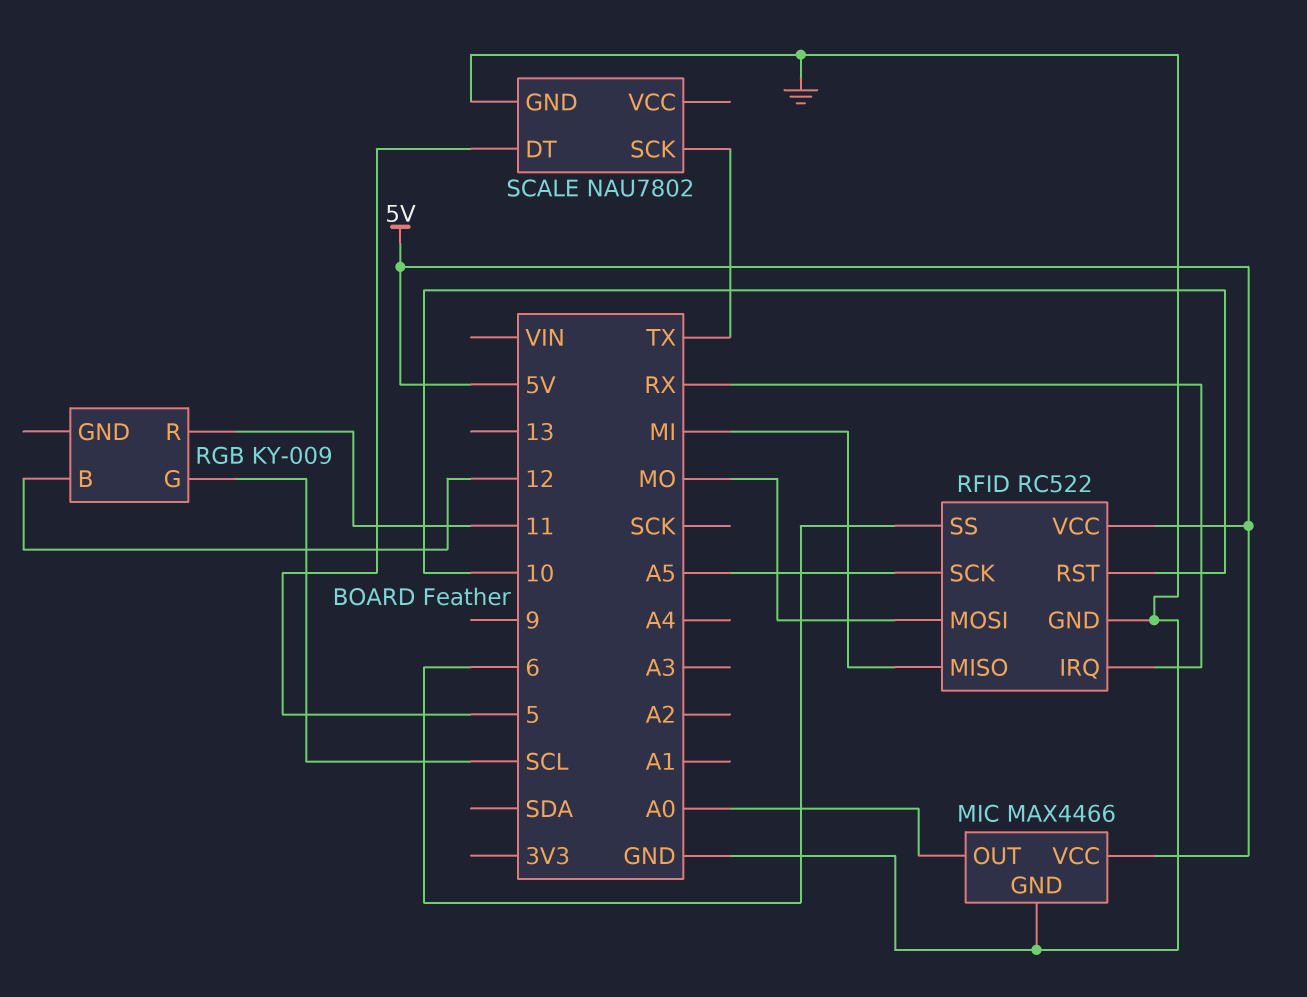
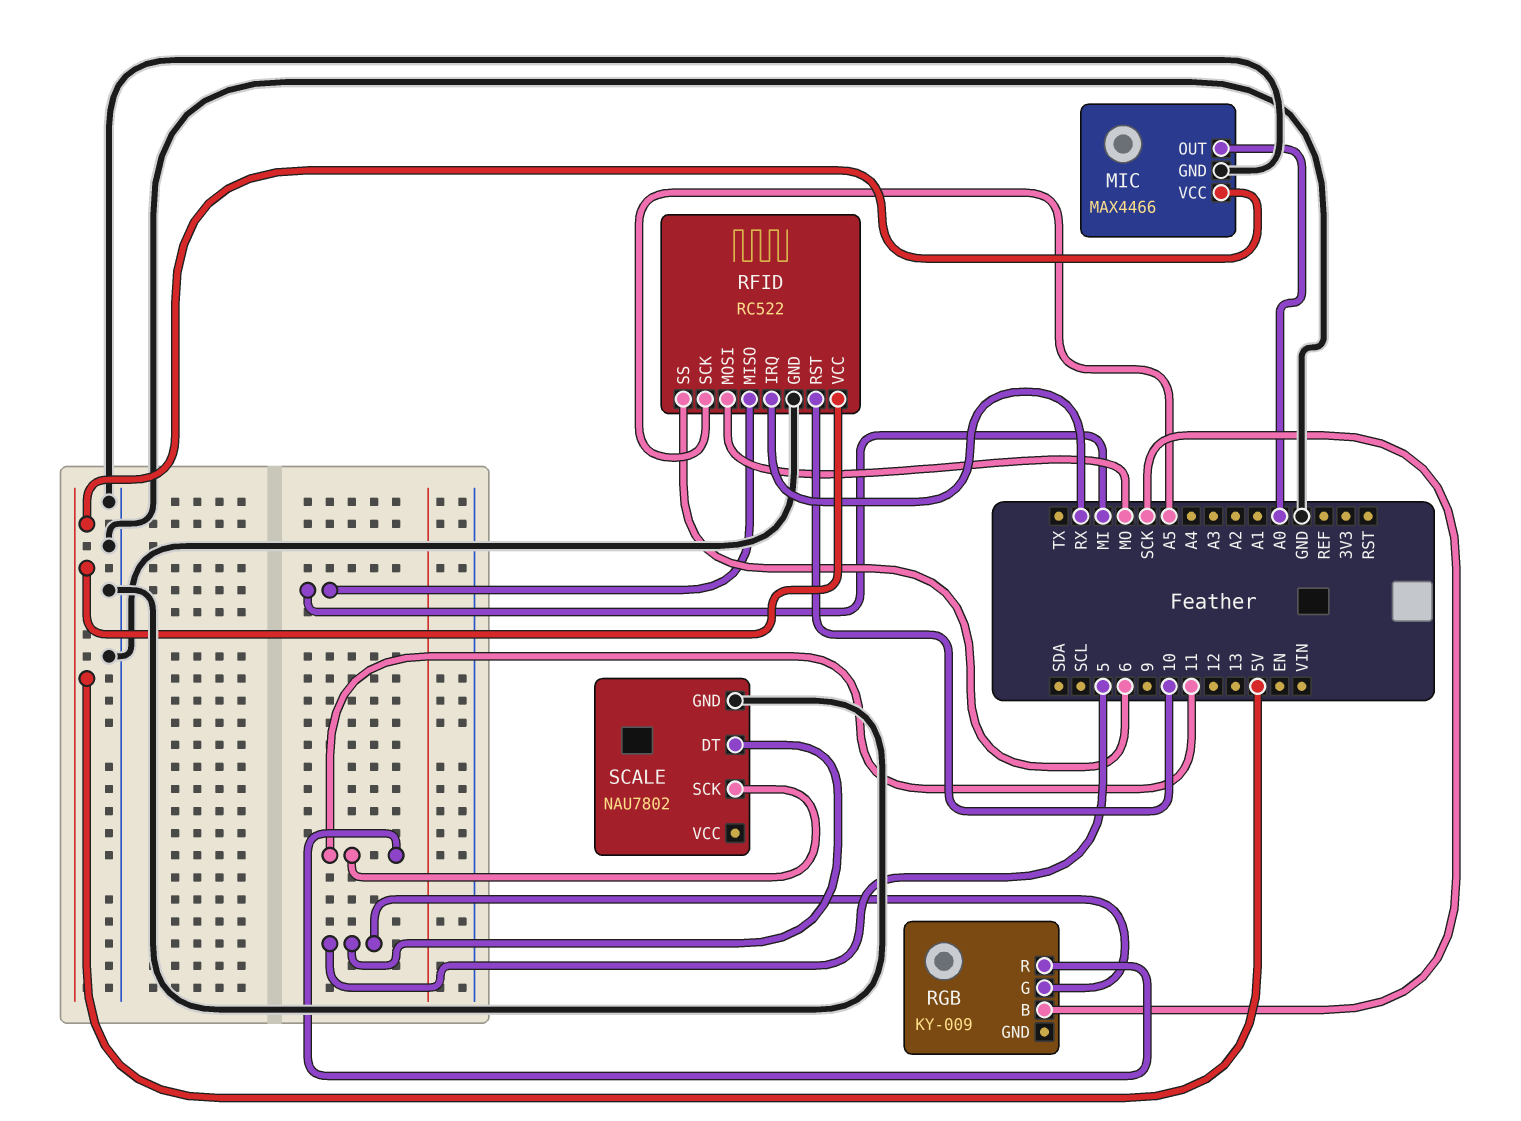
RGB pin B: 12 -> SCK
RGB pin G: SCL -> 5
SCALE pin SCK: TX -> 11

